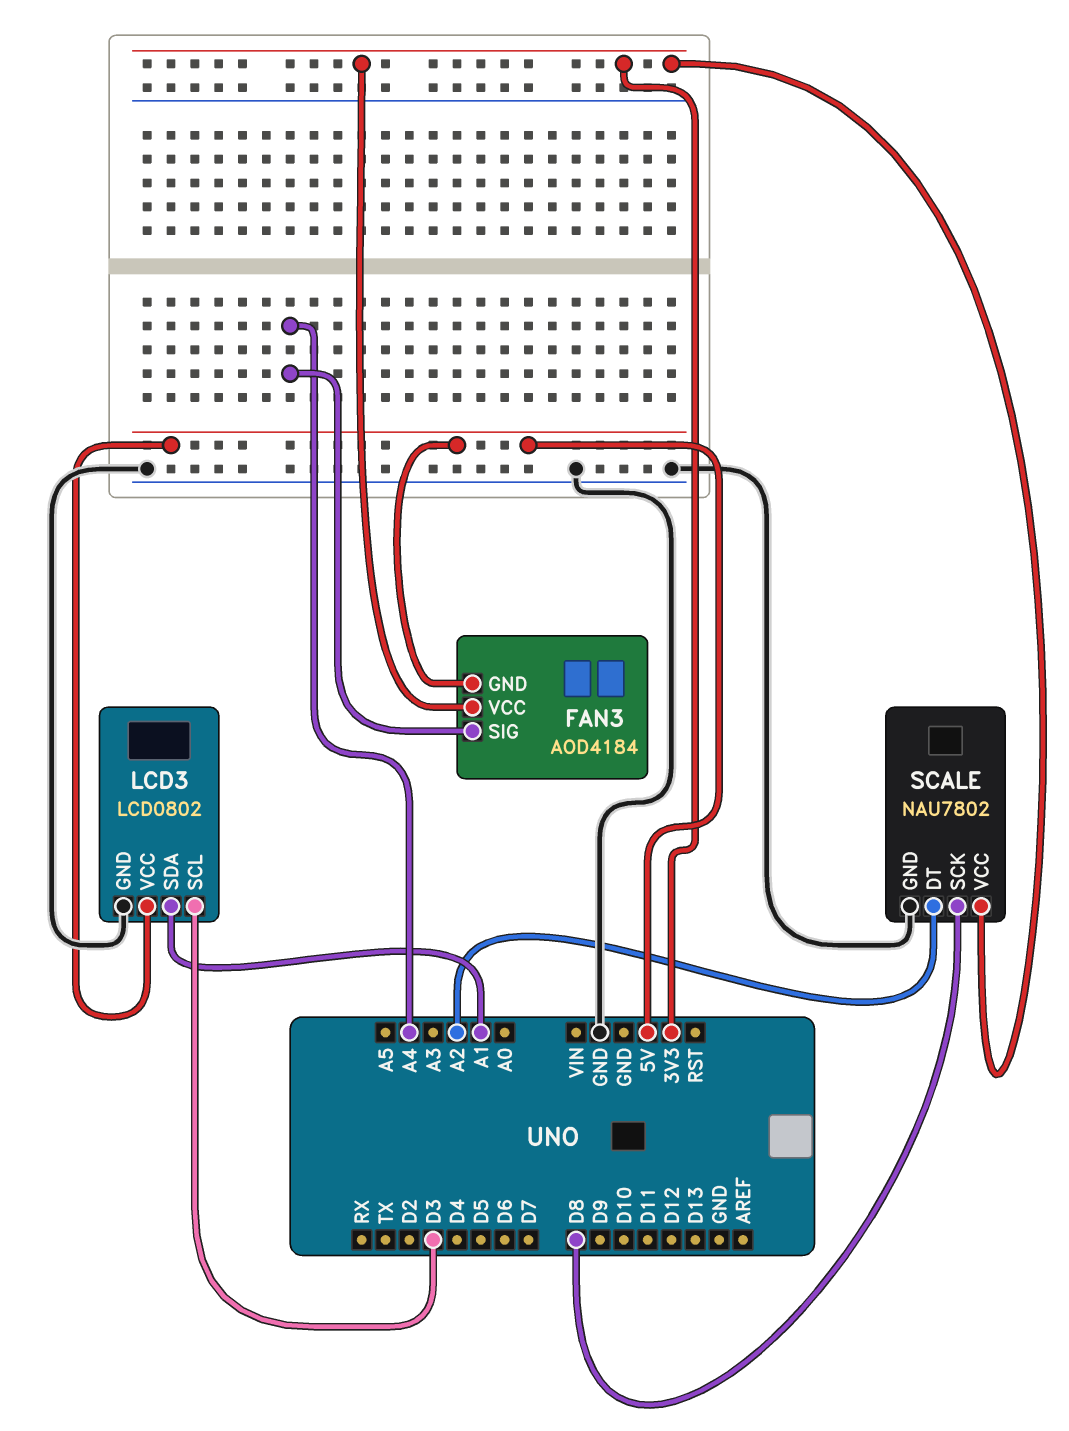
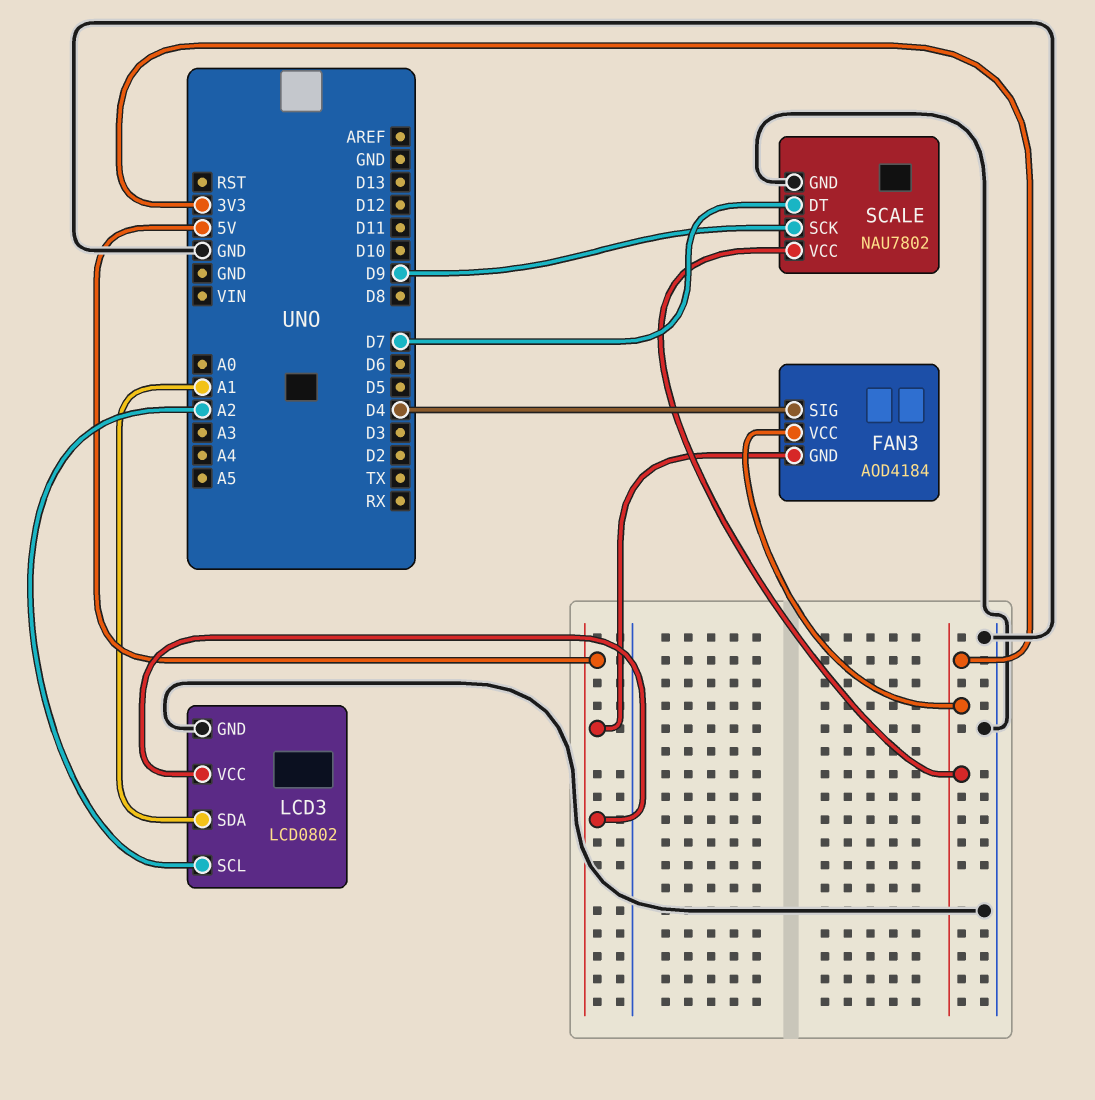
FAN3 pin SIG: A4 -> D4
LCD3 pin SCL: D3 -> A2
SCALE pin DT: A2 -> D7
SCALE pin SCK: D8 -> D9

